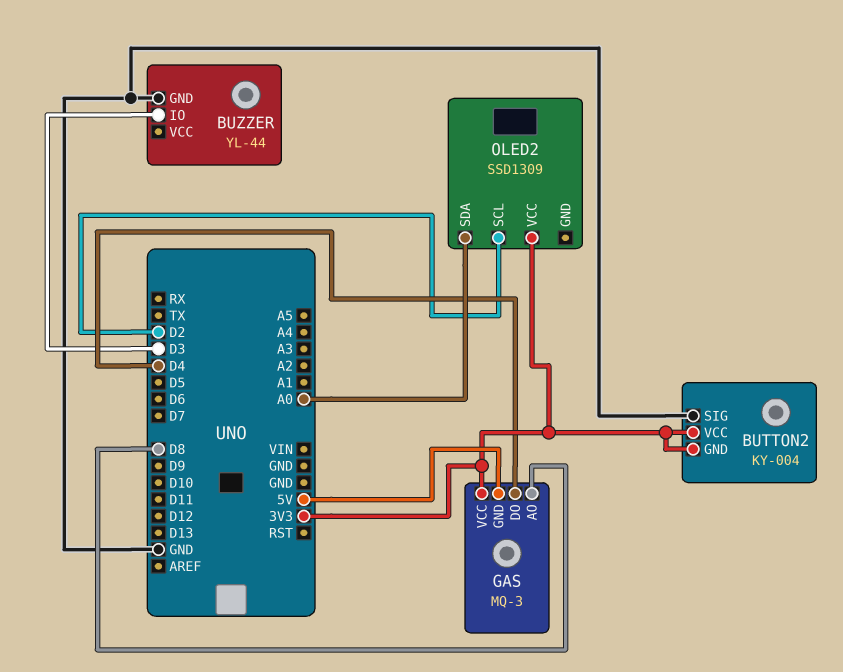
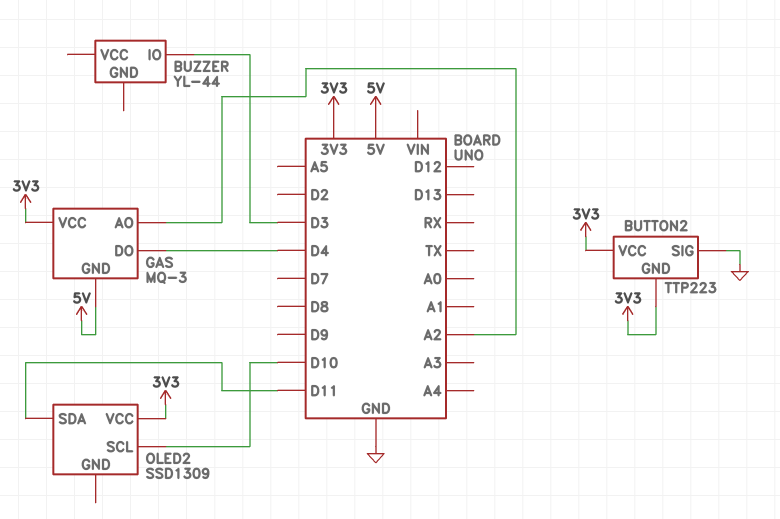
BUTTON2: KY-004 -> TTP223
BUZZER pin GND: GND -> none
GAS pin AO: D8 -> A2
OLED2 pin SCL: D2 -> D10
OLED2 pin SDA: A0 -> D11

